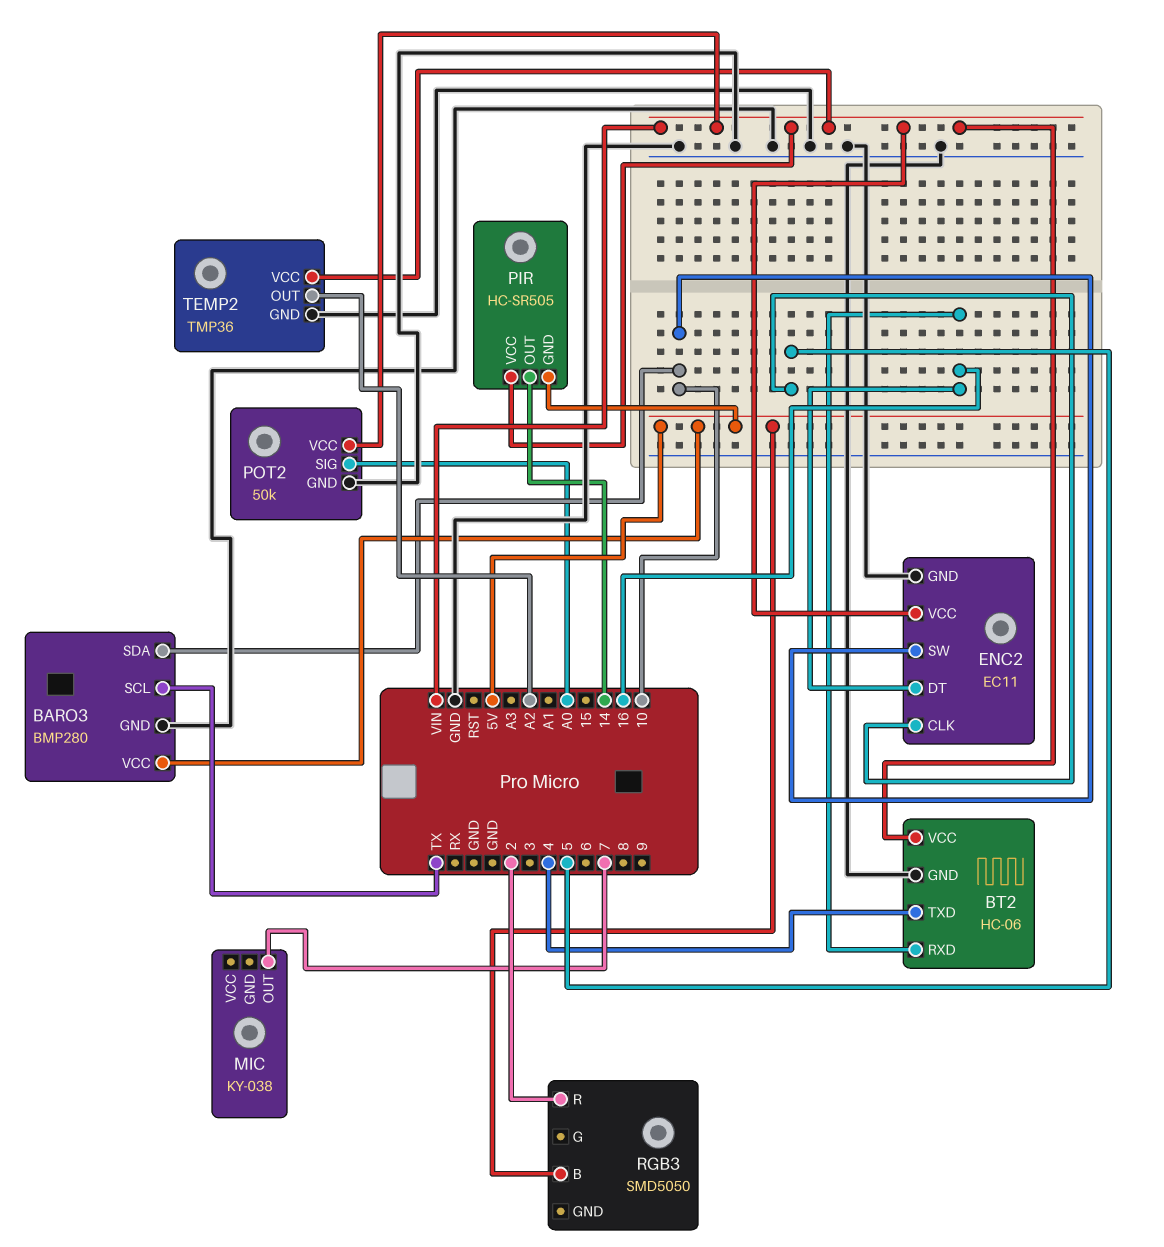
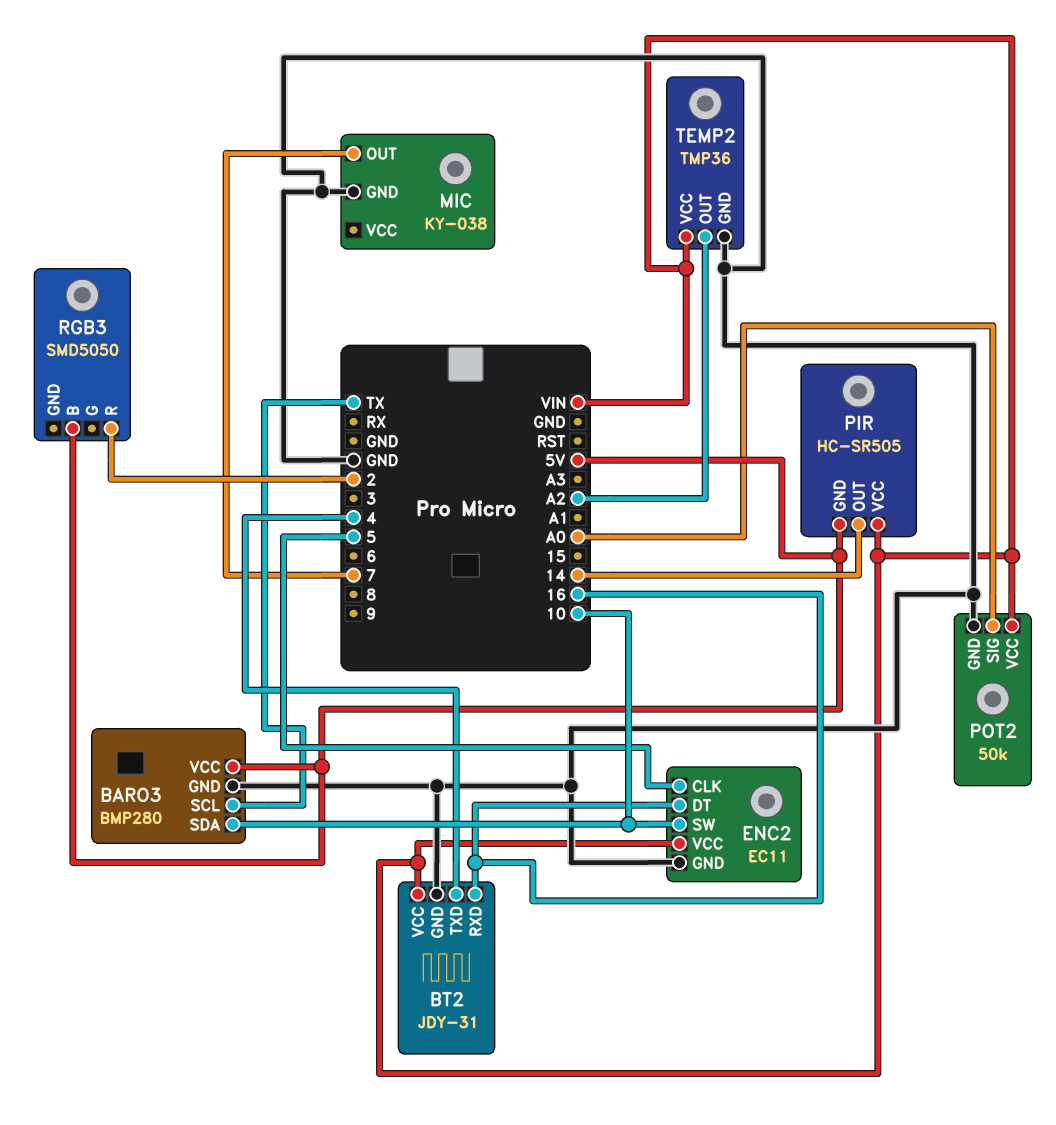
BT2: HC-06 -> JDY-31
MIC pin GND: none -> GND

